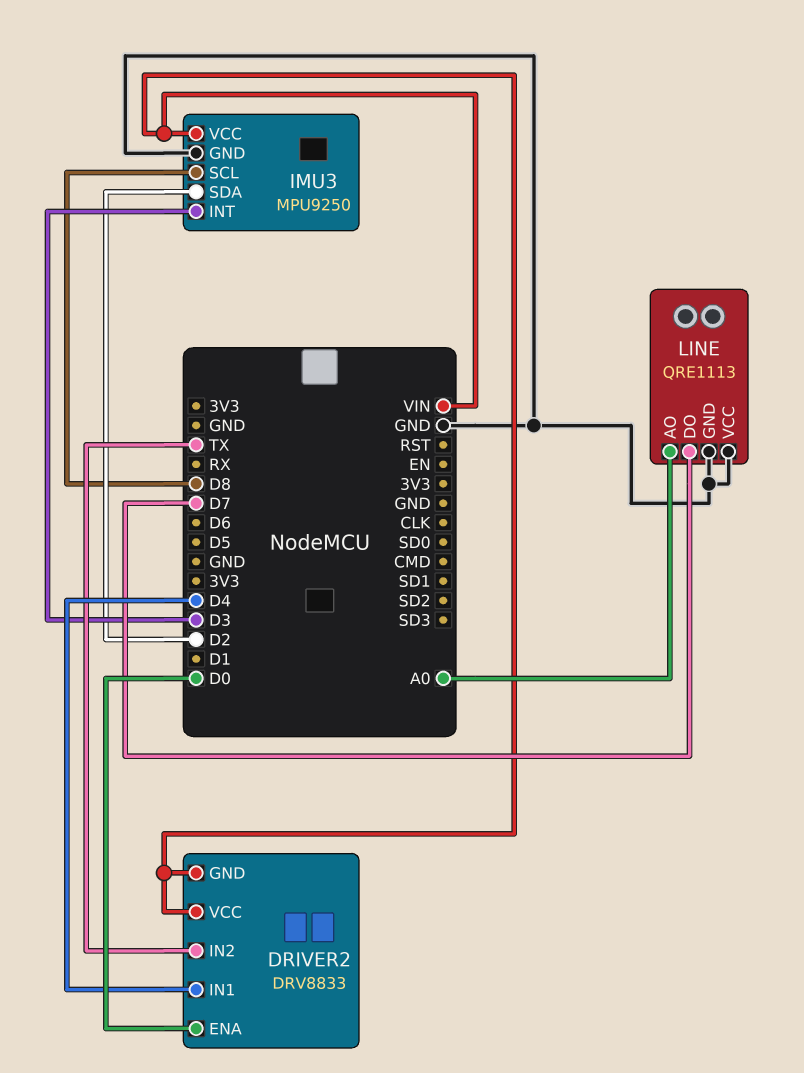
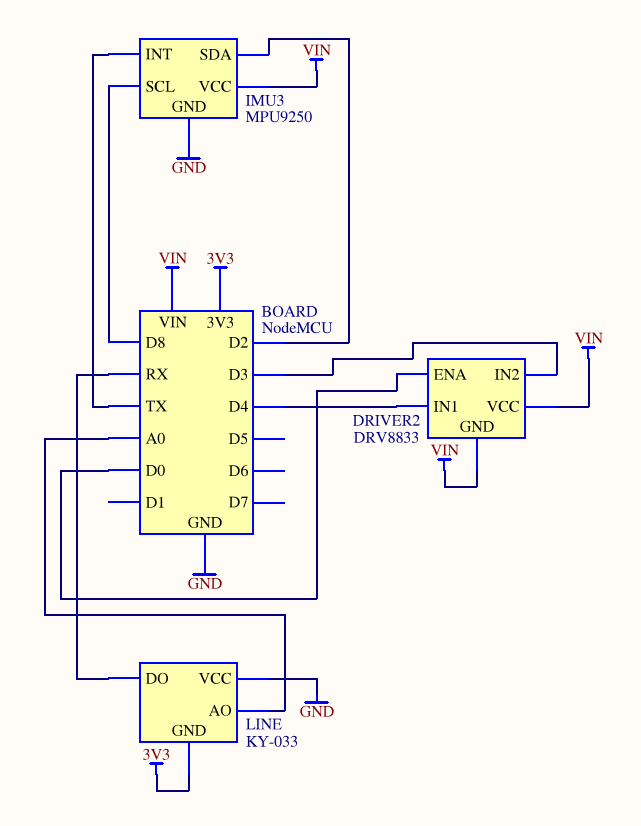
DRIVER2 pin IN2: TX -> D3
IMU3 pin INT: D3 -> TX
LINE: QRE1113 -> KY-033
LINE pin DO: D7 -> RX
LINE pin GND: GND -> 3V3

